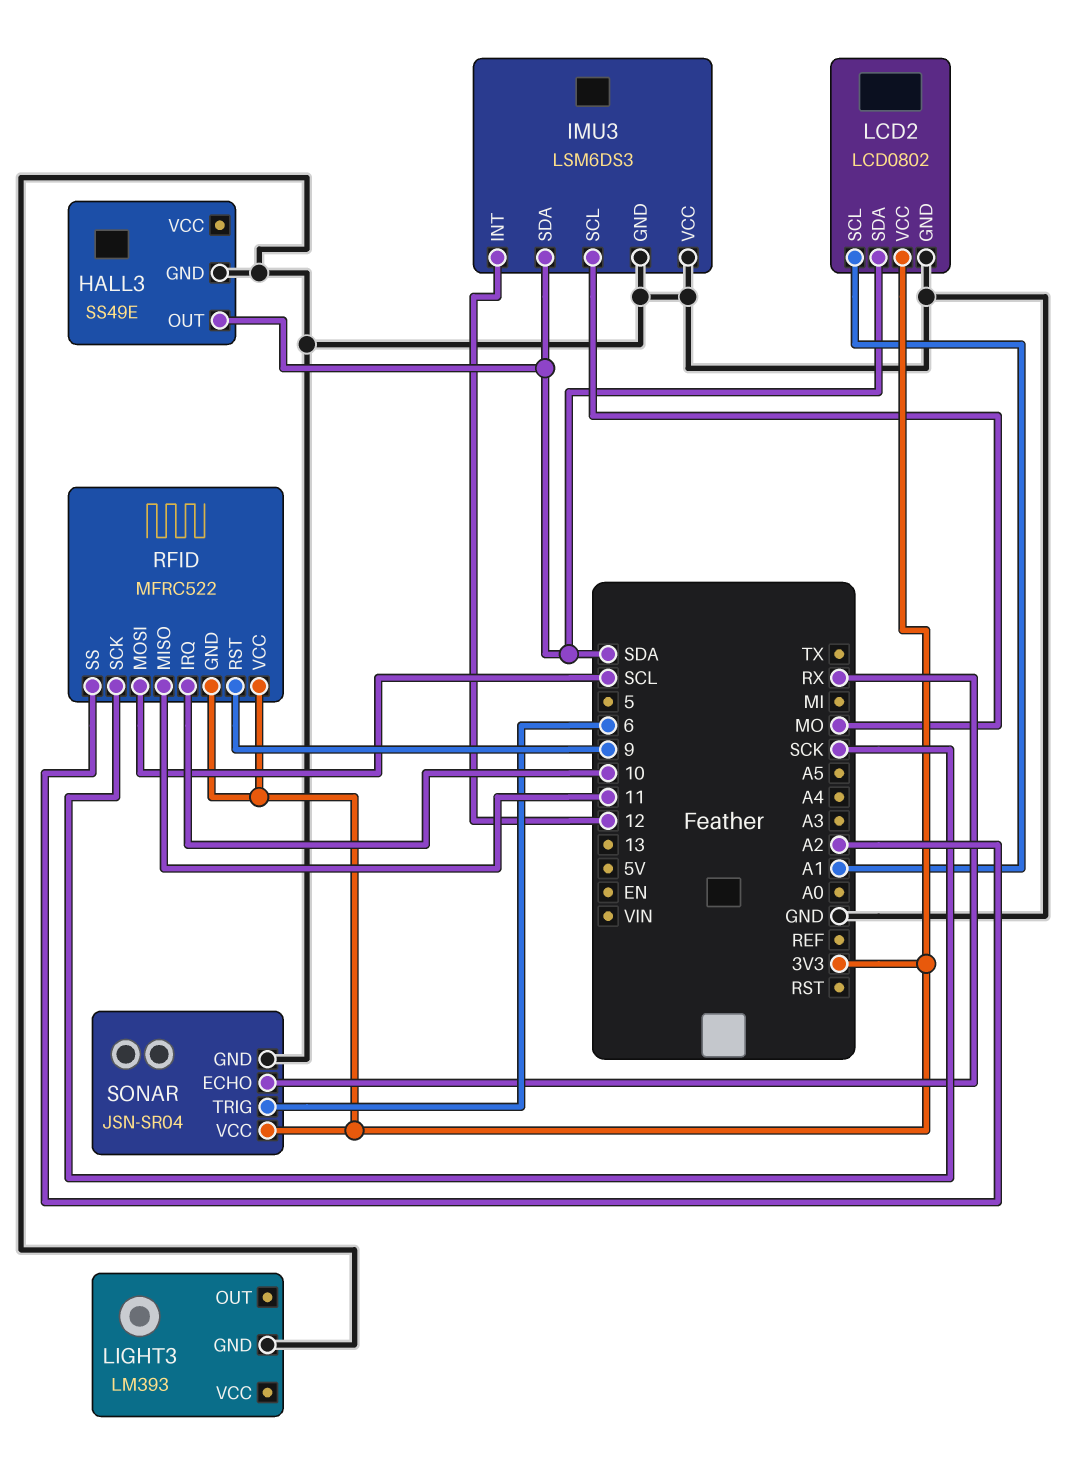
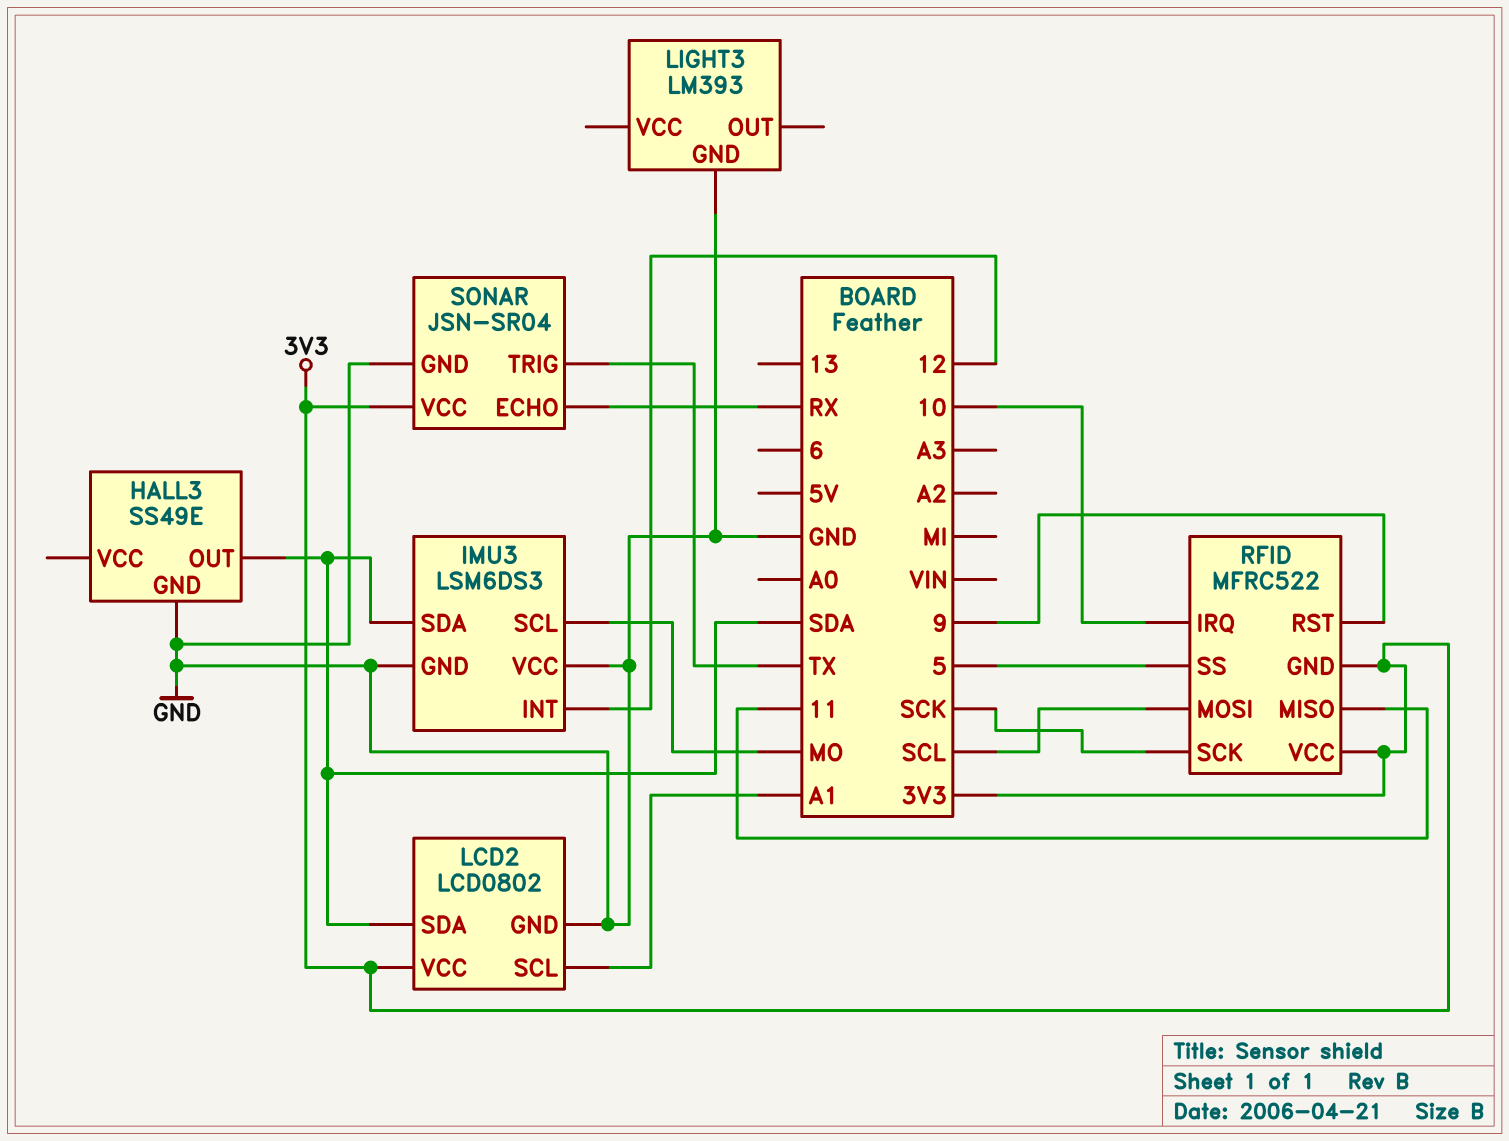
RFID pin SS: A2 -> 5
SONAR pin TRIG: 6 -> TX

